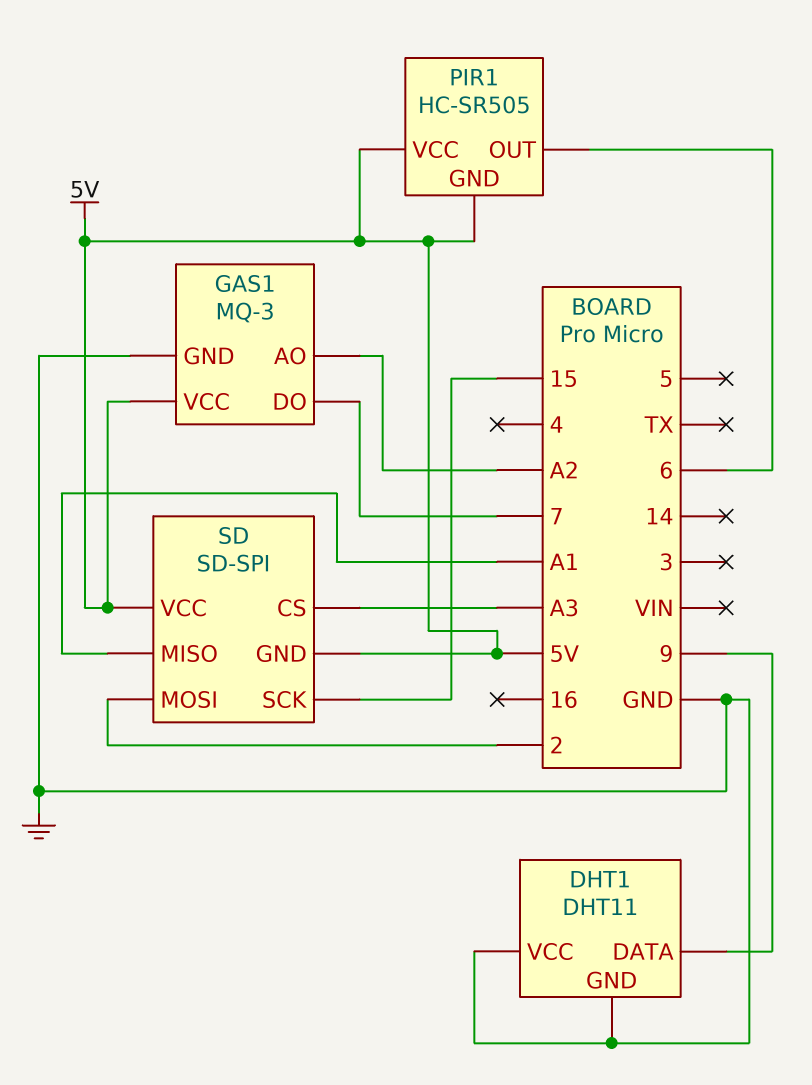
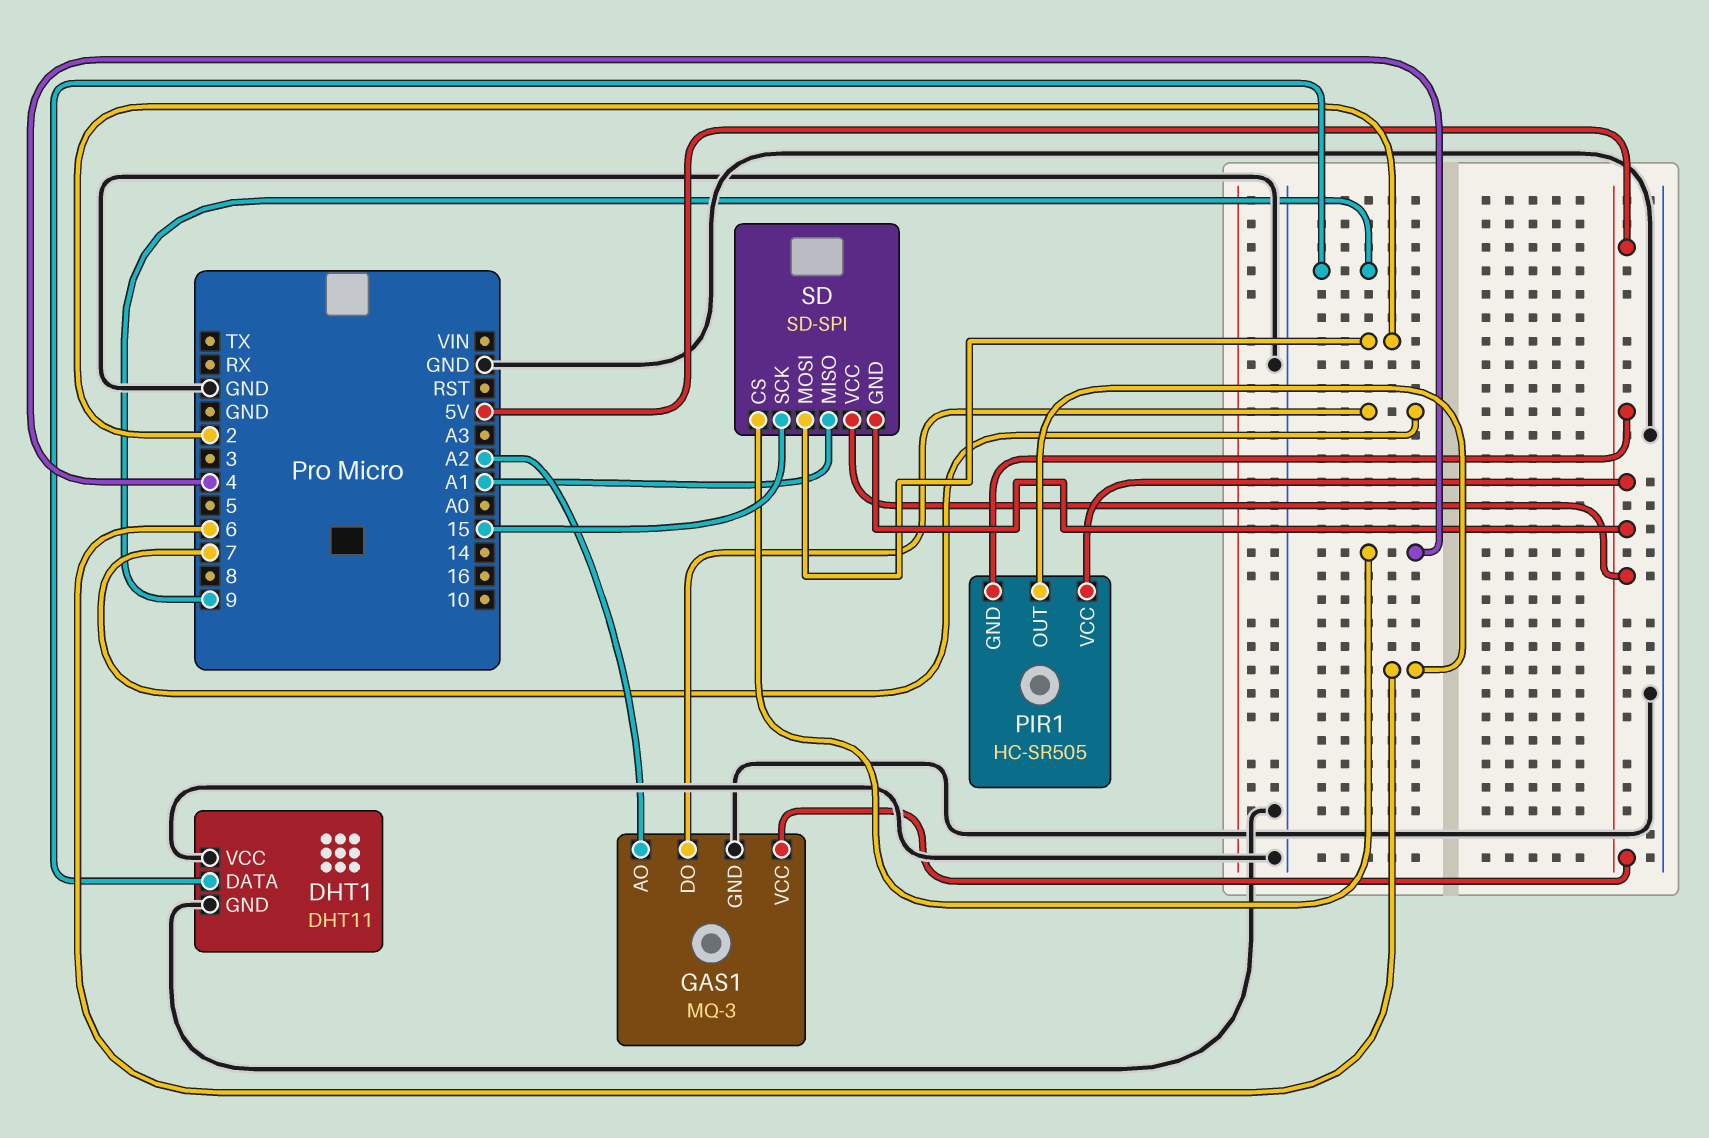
SD pin CS: A3 -> 4

